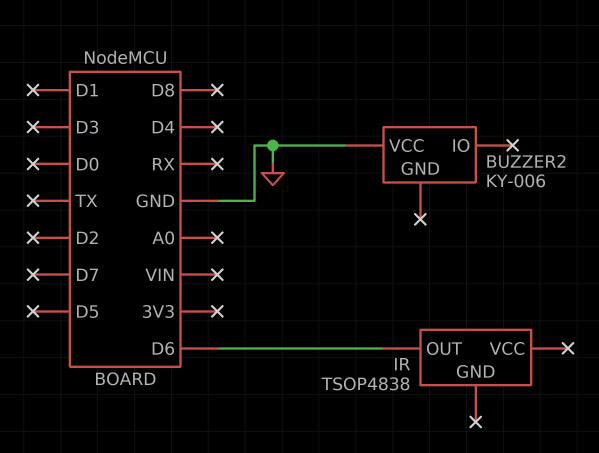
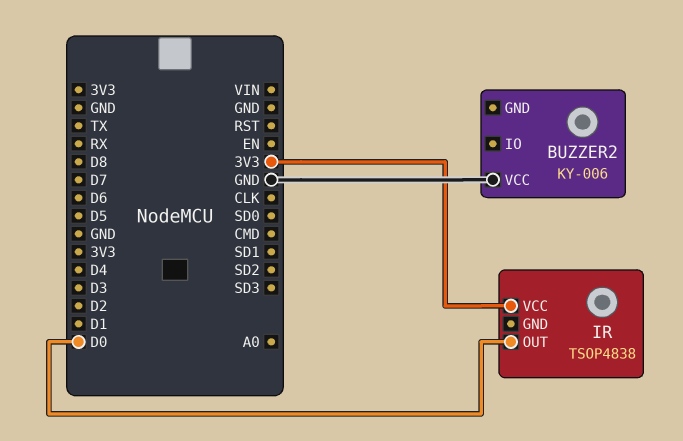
IR pin OUT: D6 -> D0
IR pin VCC: none -> 3V3

